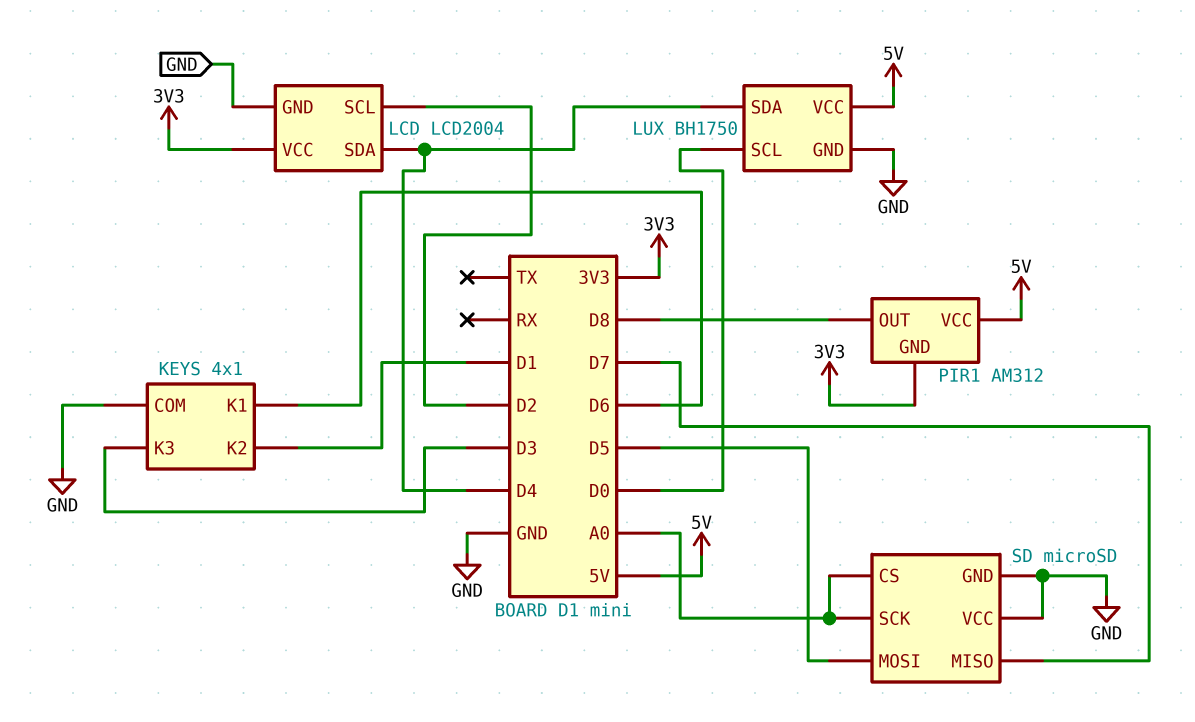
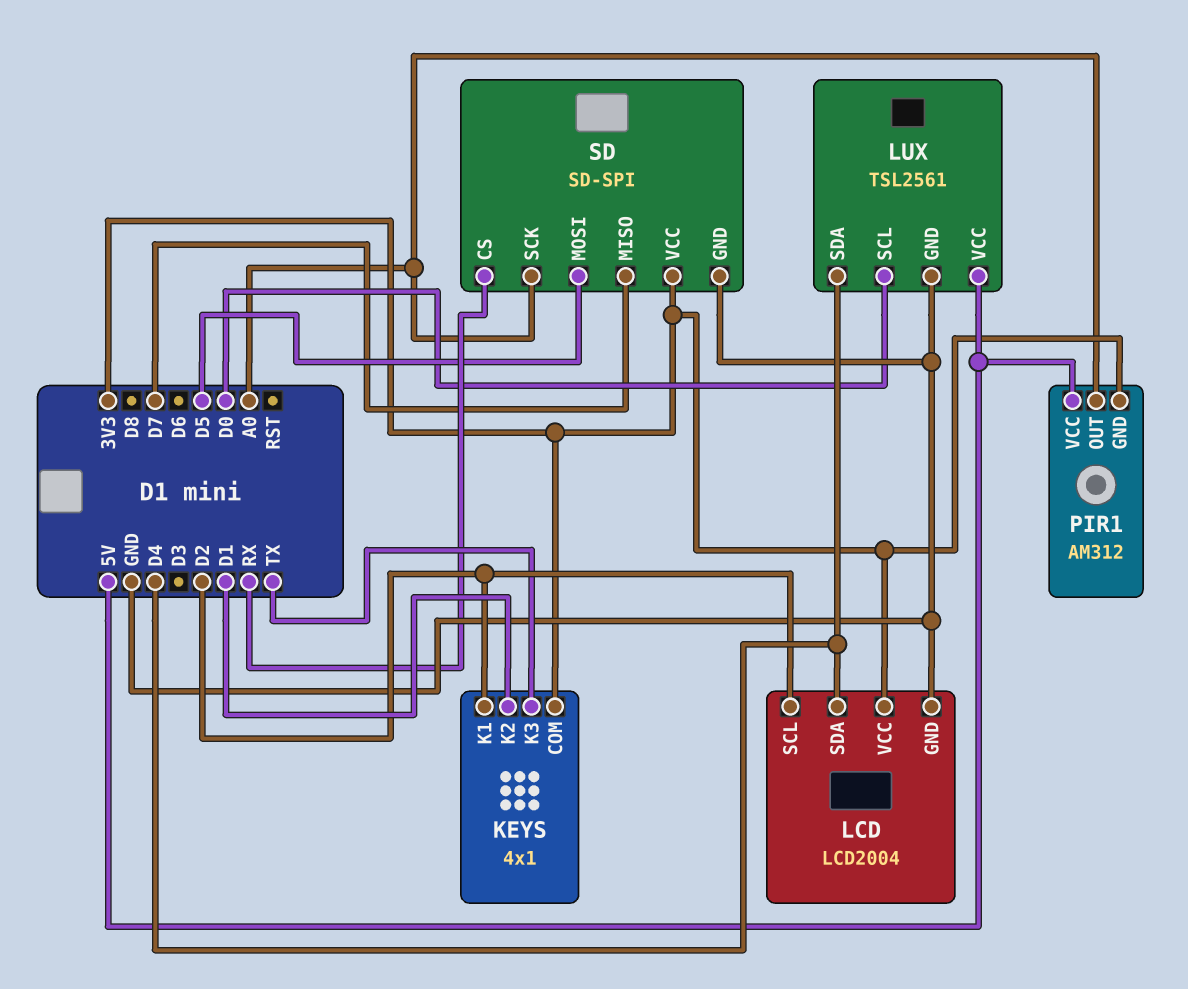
KEYS pin COM: GND -> 3V3
KEYS pin K1: D6 -> D2
KEYS pin K3: D3 -> TX
LUX: BH1750 -> TSL2561
PIR1 pin OUT: D8 -> A0
SD: microSD -> SD-SPI
SD pin CS: A0 -> RX
SD pin VCC: GND -> 3V3

